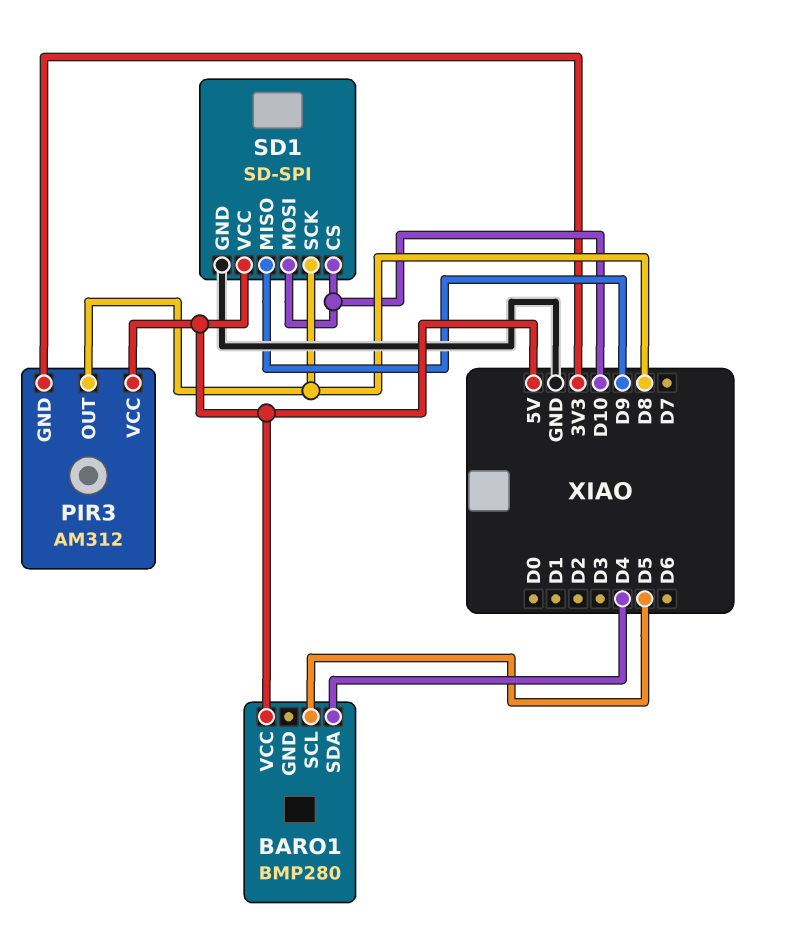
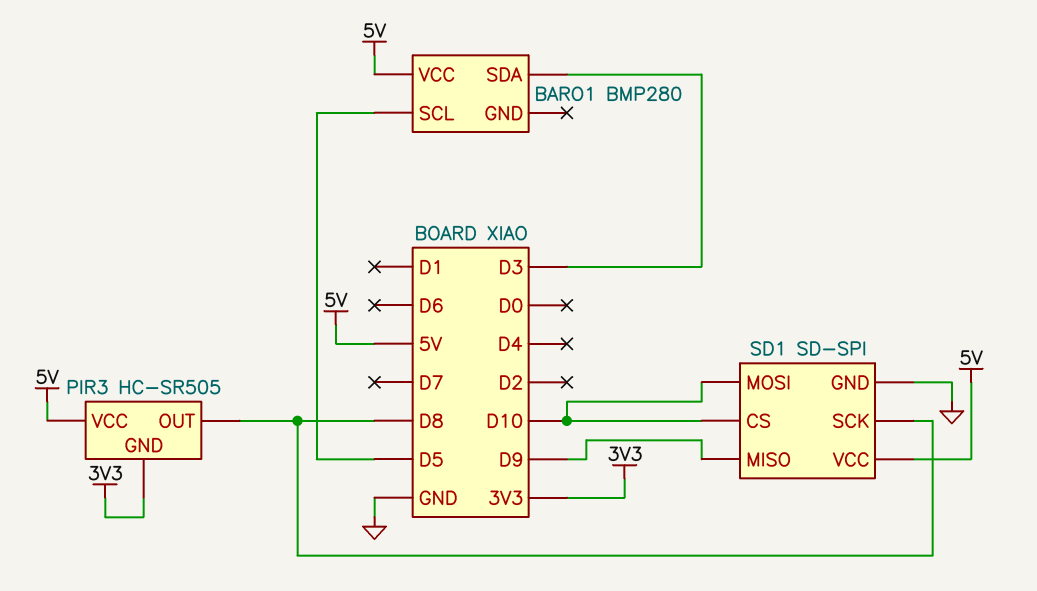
BARO1 pin SDA: D4 -> D3
PIR3: AM312 -> HC-SR505

